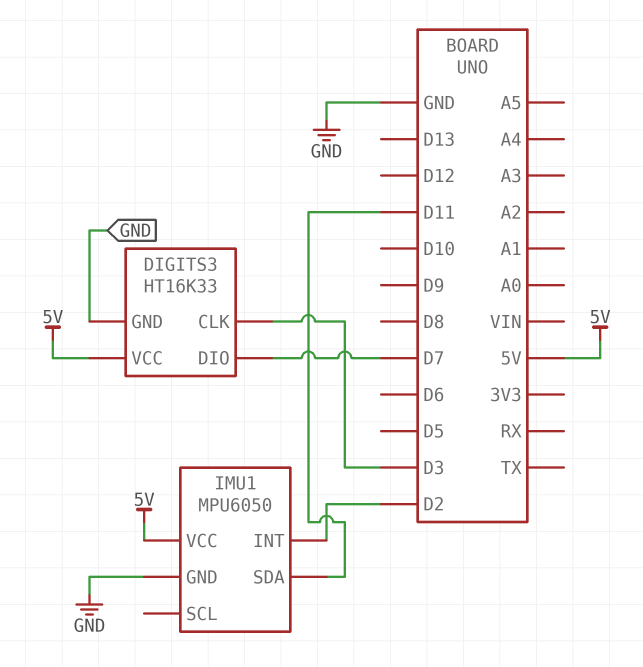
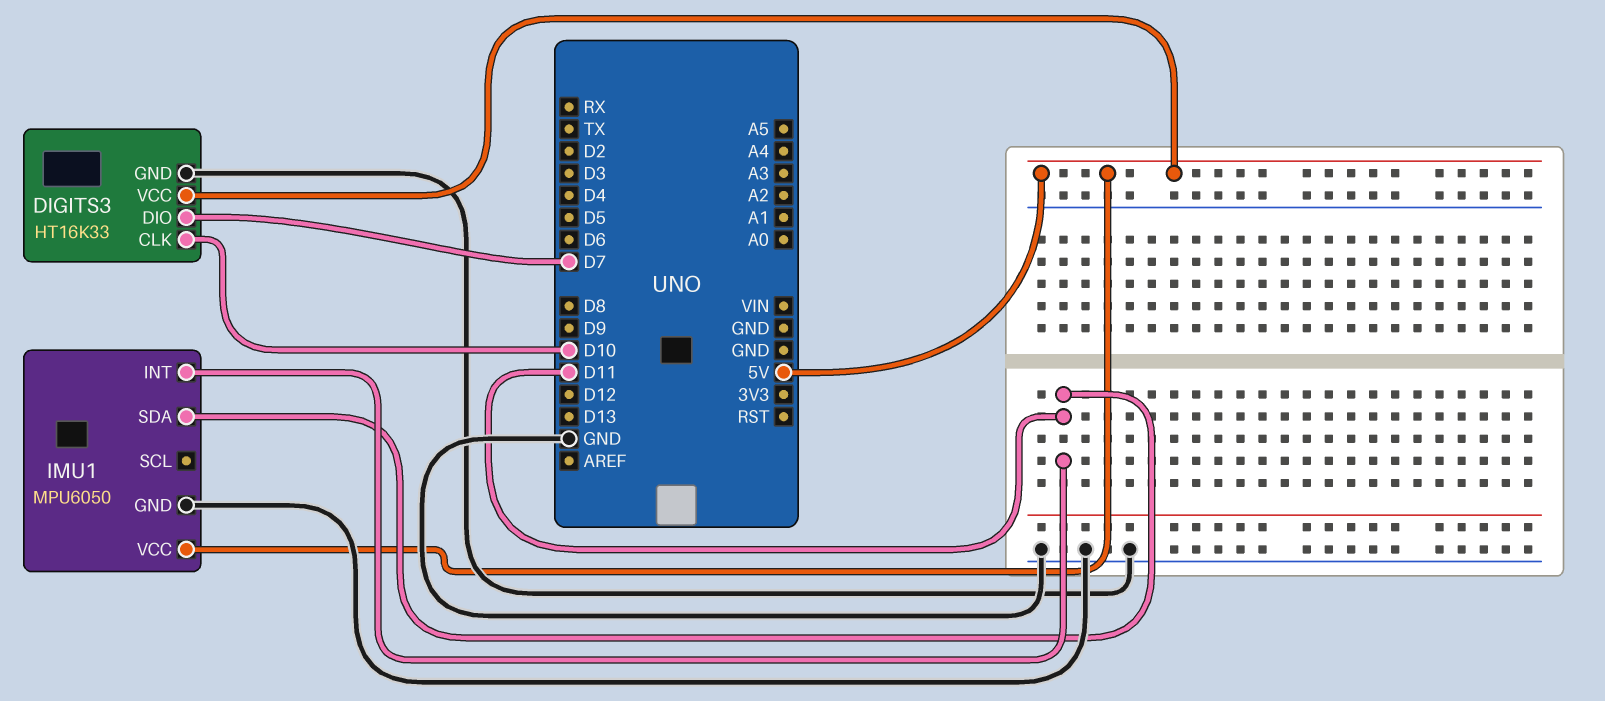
DIGITS3 pin CLK: D3 -> D10
IMU1 pin INT: D2 -> D11

